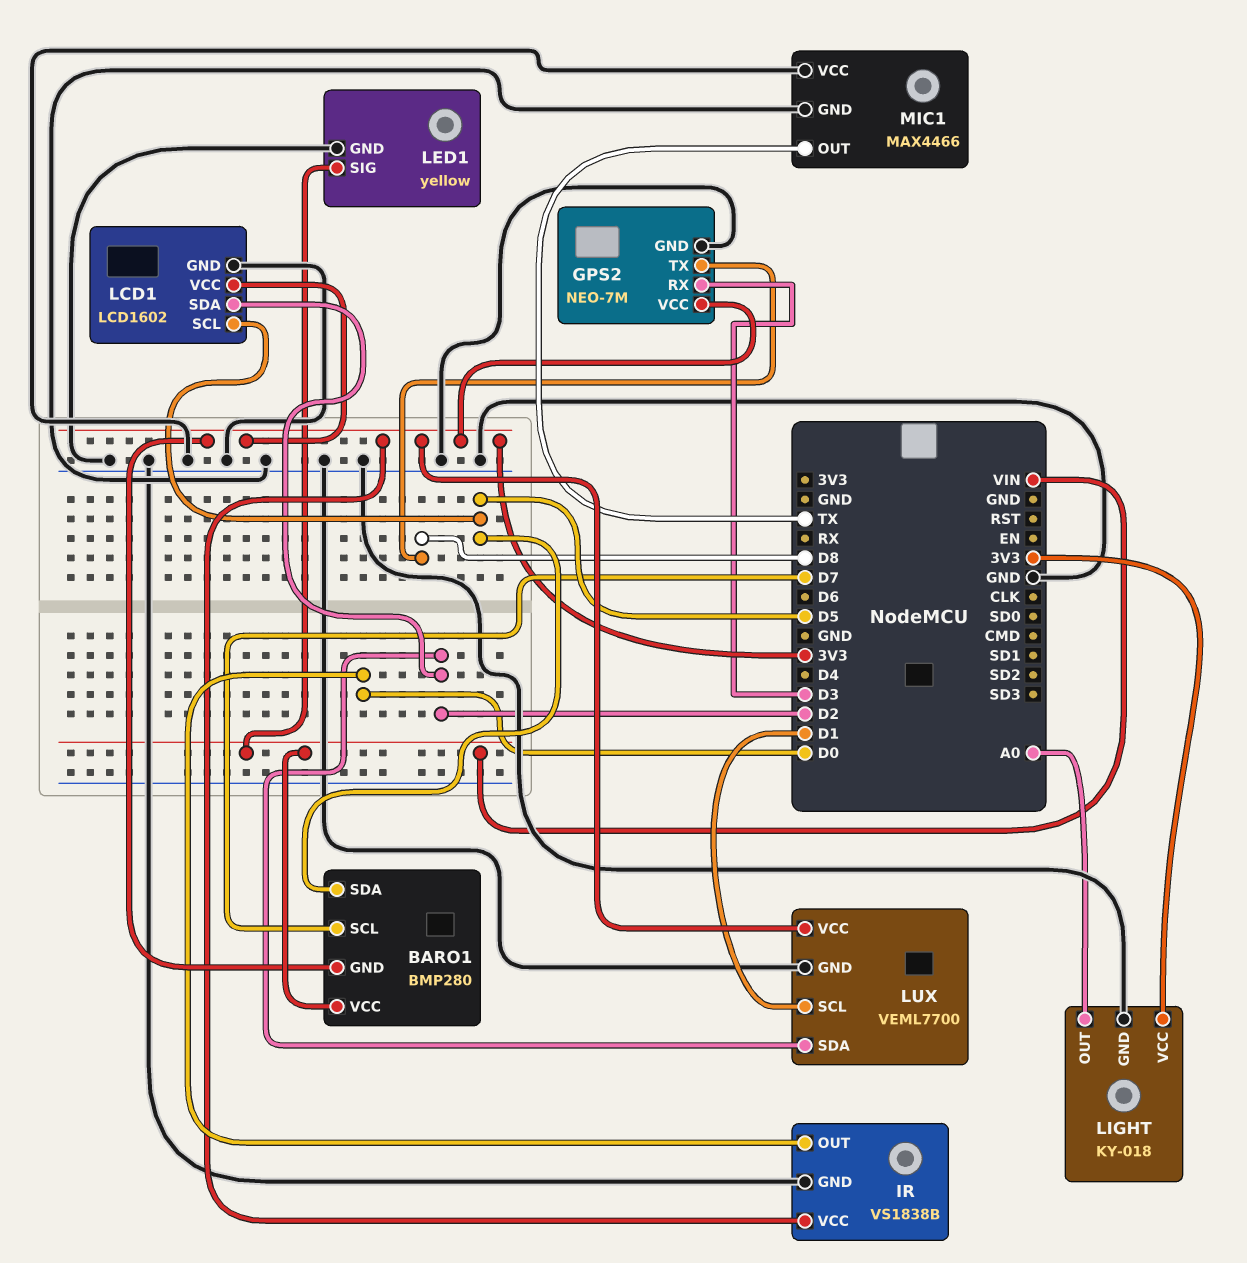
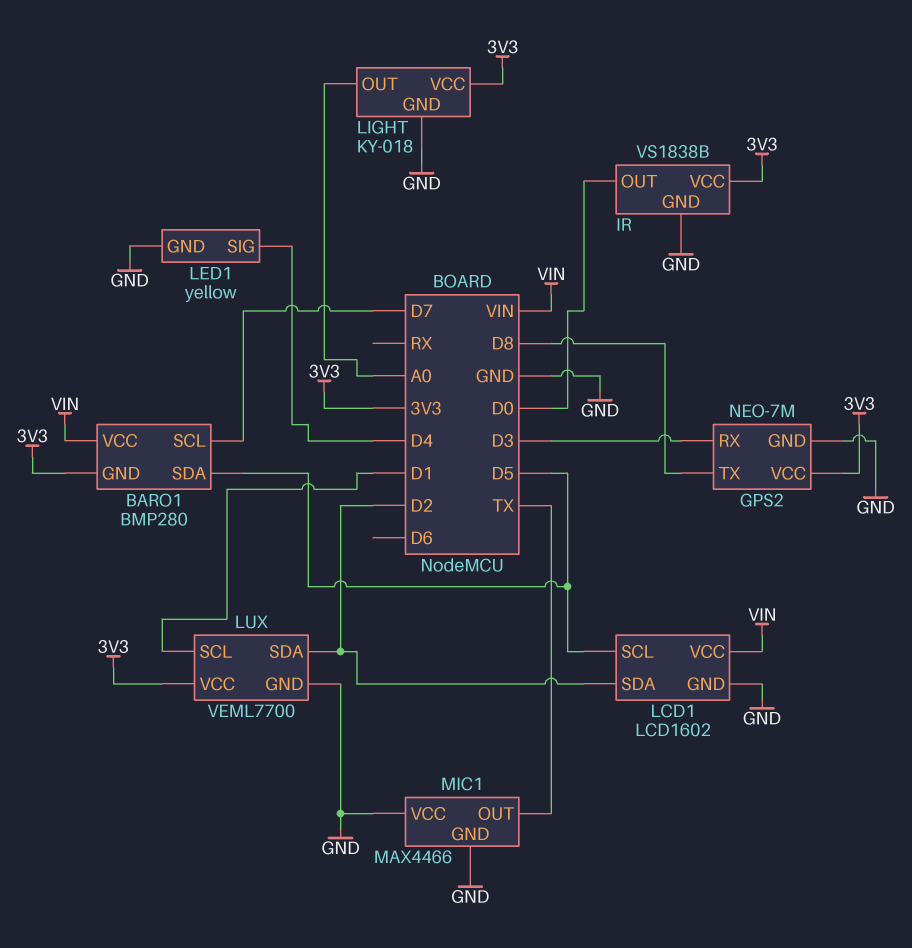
LCD1 pin VCC: 3V3 -> VIN
LED1 pin SIG: VIN -> D4

